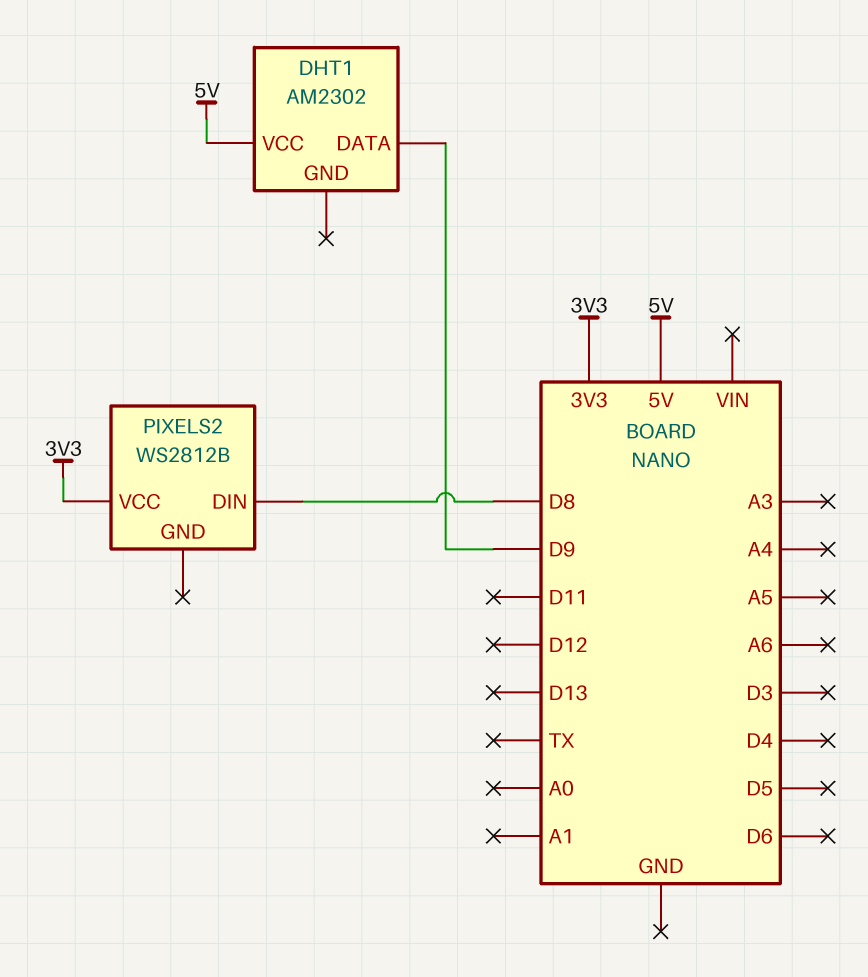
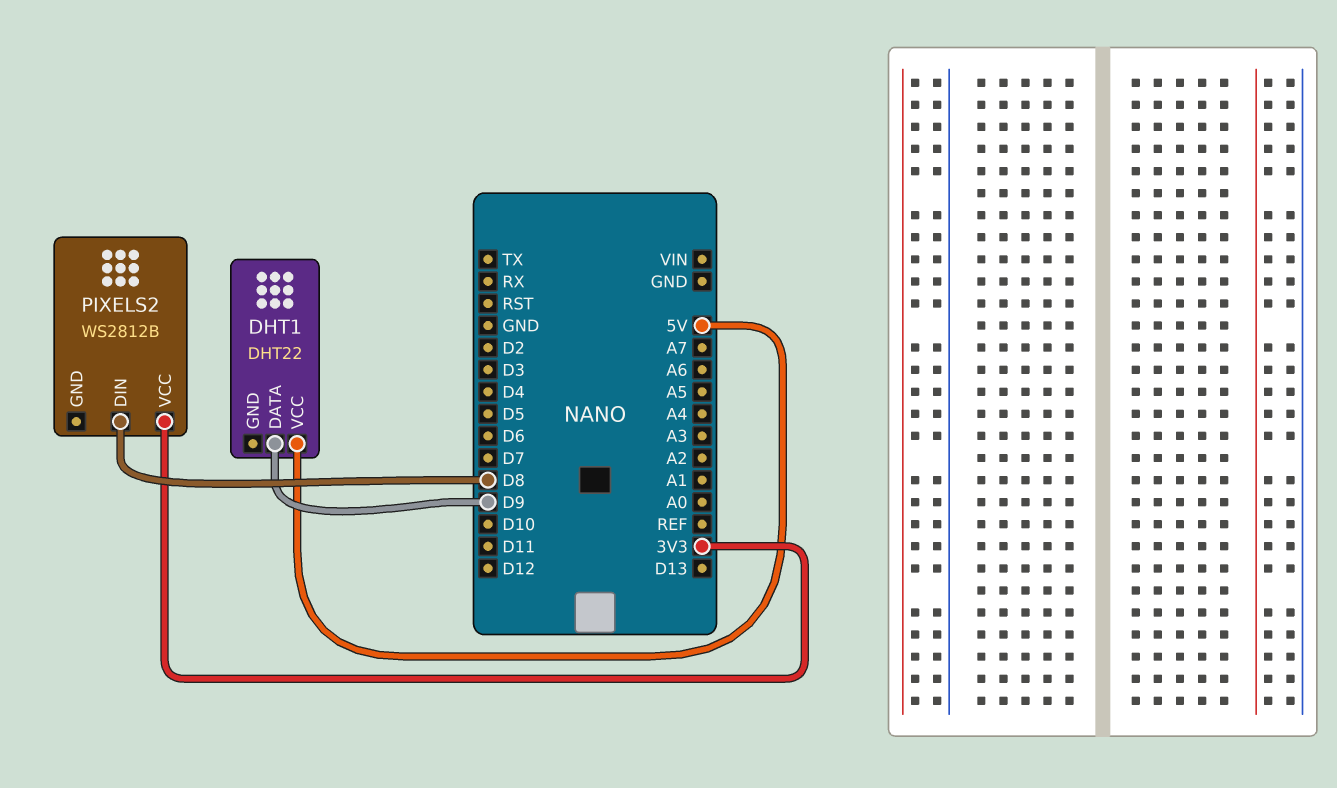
DHT1: AM2302 -> DHT22

